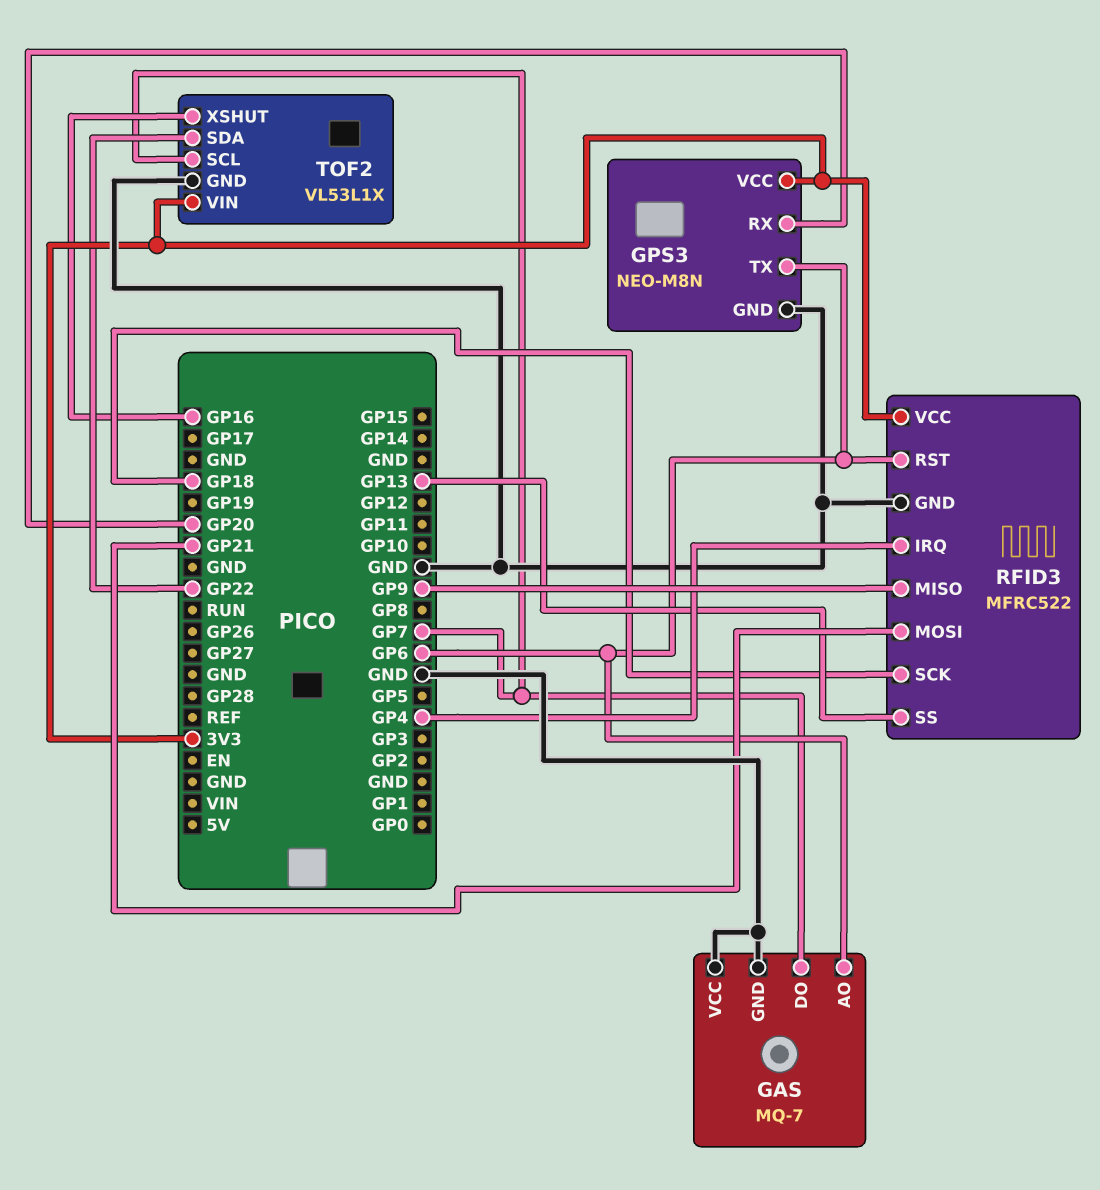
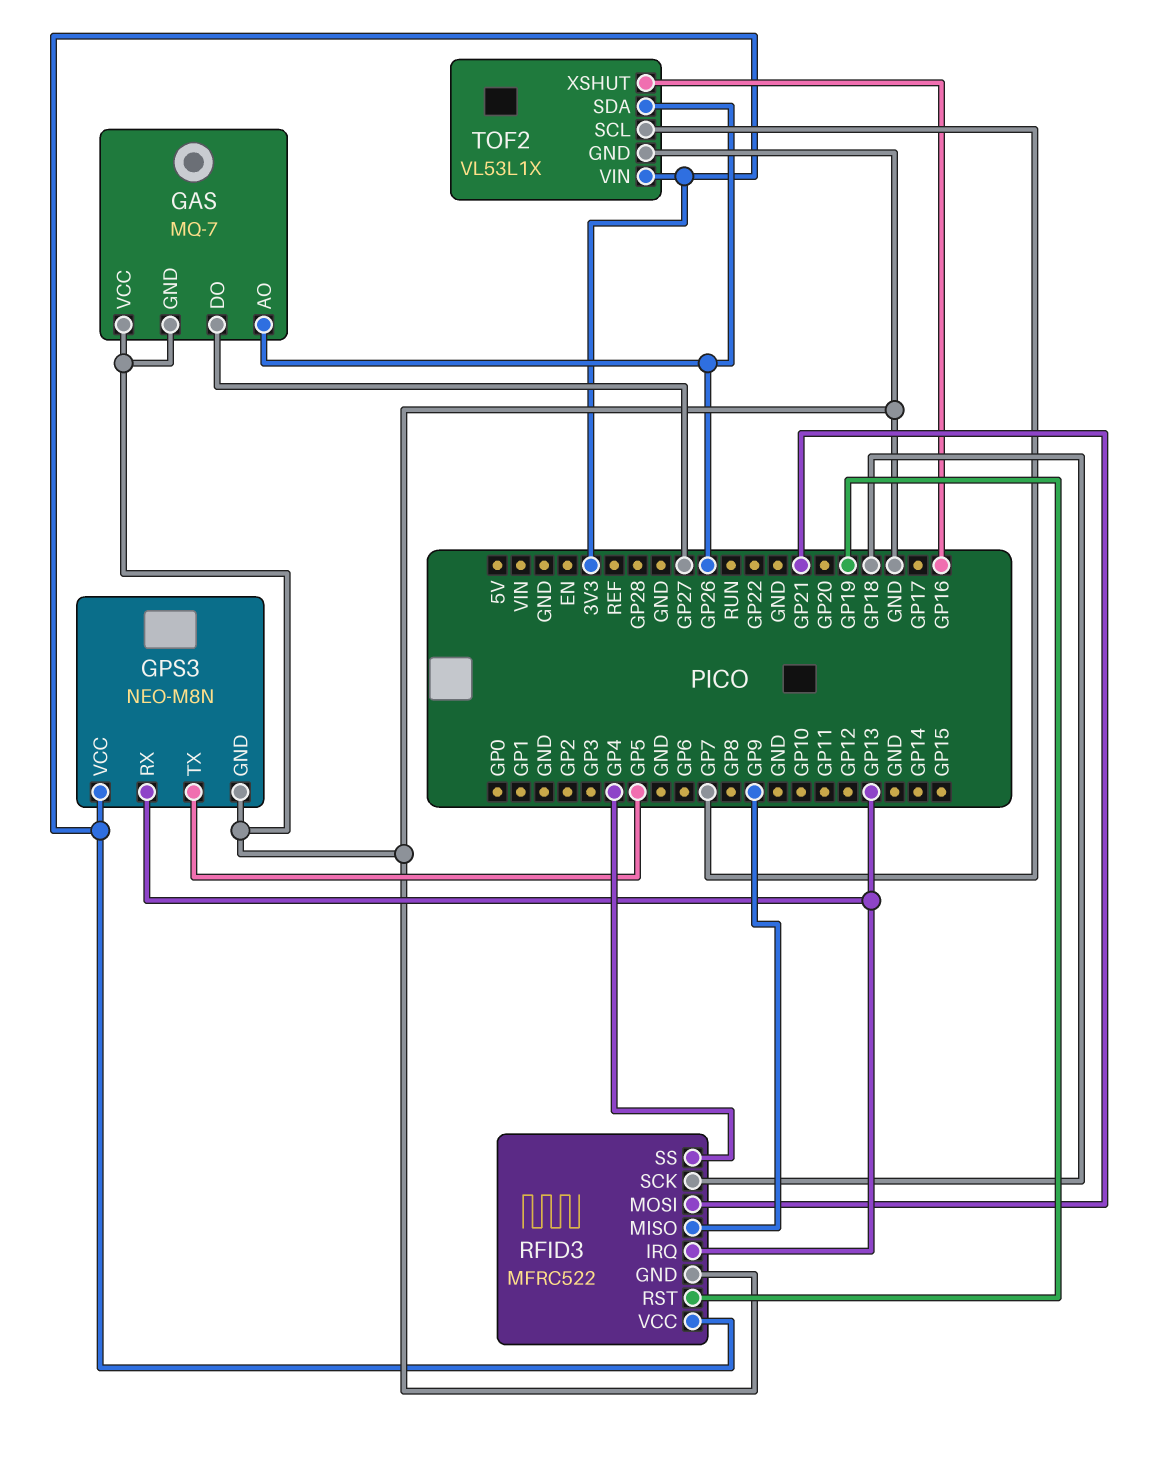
GAS pin AO: GP6 -> GP26
GAS pin DO: GP7 -> GP27
GPS3 pin RX: GP20 -> GP13
GPS3 pin TX: GP6 -> GP5
RFID3 pin IRQ: GP4 -> GP13
RFID3 pin RST: GP6 -> GP19
RFID3 pin SS: GP13 -> GP4
TOF2 pin SDA: GP22 -> GP26

